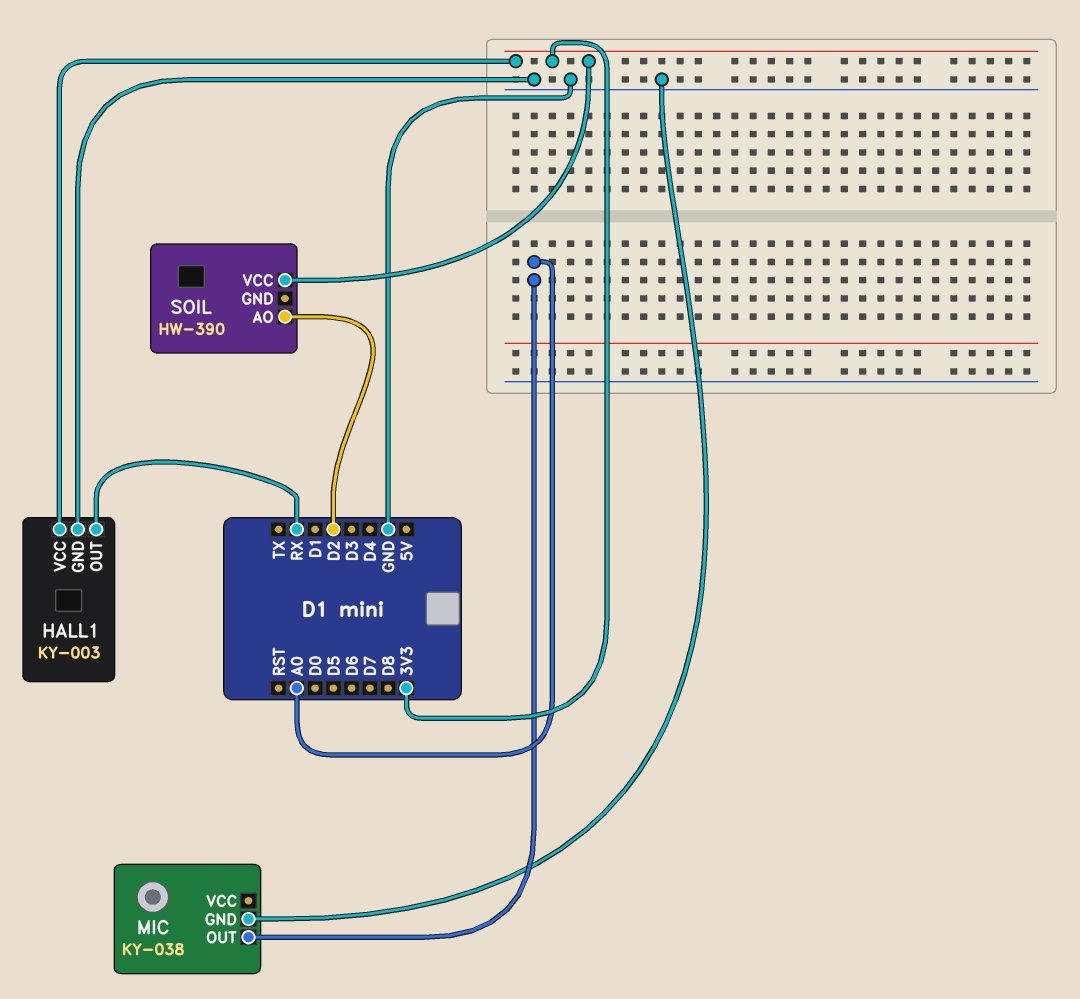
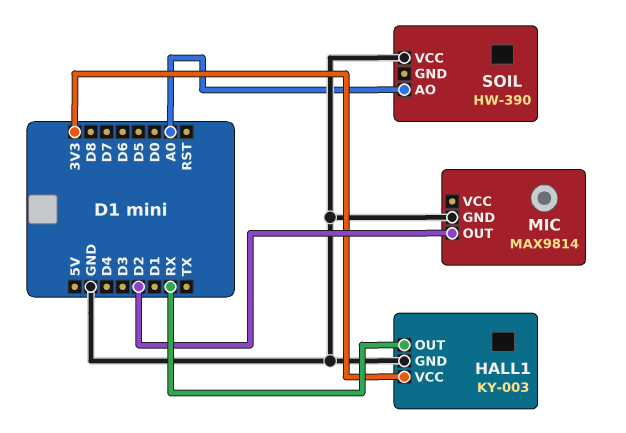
MIC: KY-038 -> MAX9814
MIC pin OUT: A0 -> D2
SOIL pin AO: D2 -> A0
SOIL pin VCC: 3V3 -> GND

